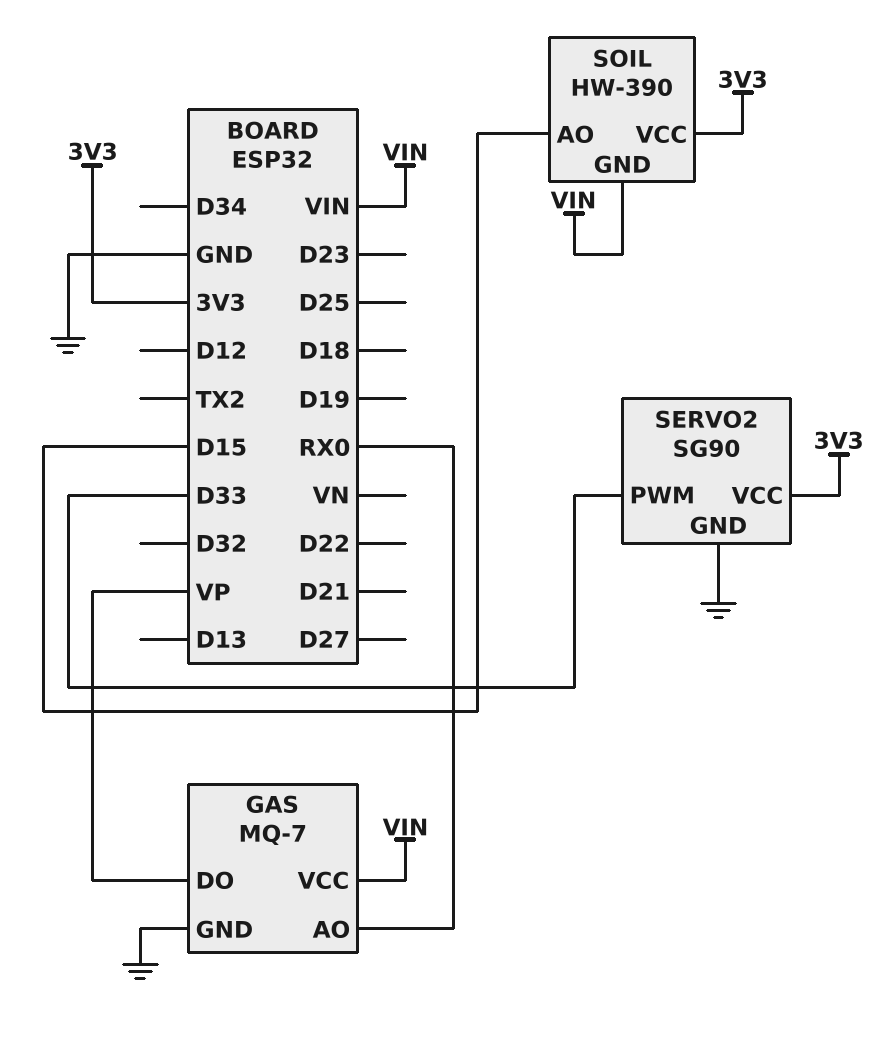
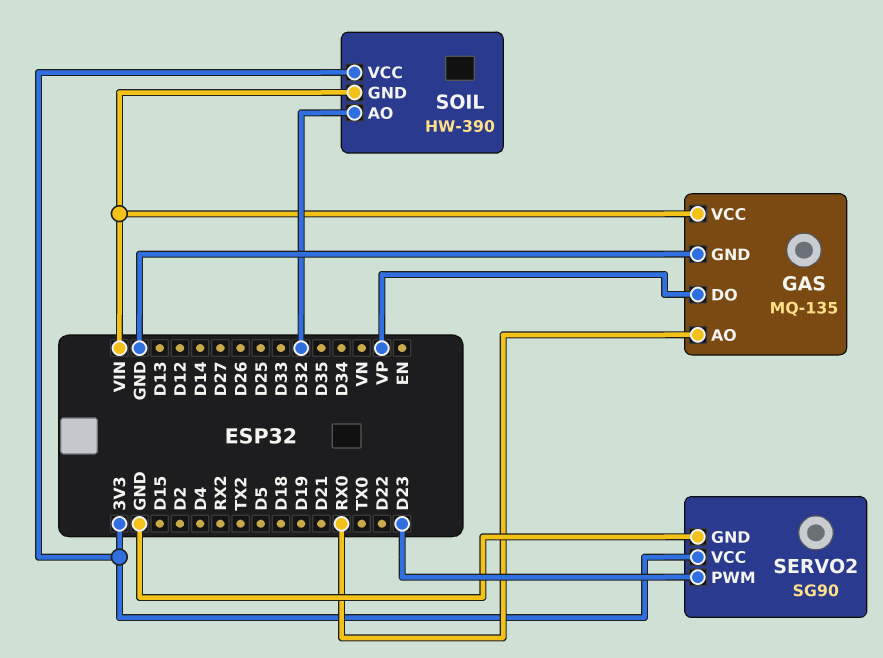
GAS: MQ-7 -> MQ-135
SERVO2 pin PWM: D33 -> D23
SOIL pin AO: D15 -> D32

